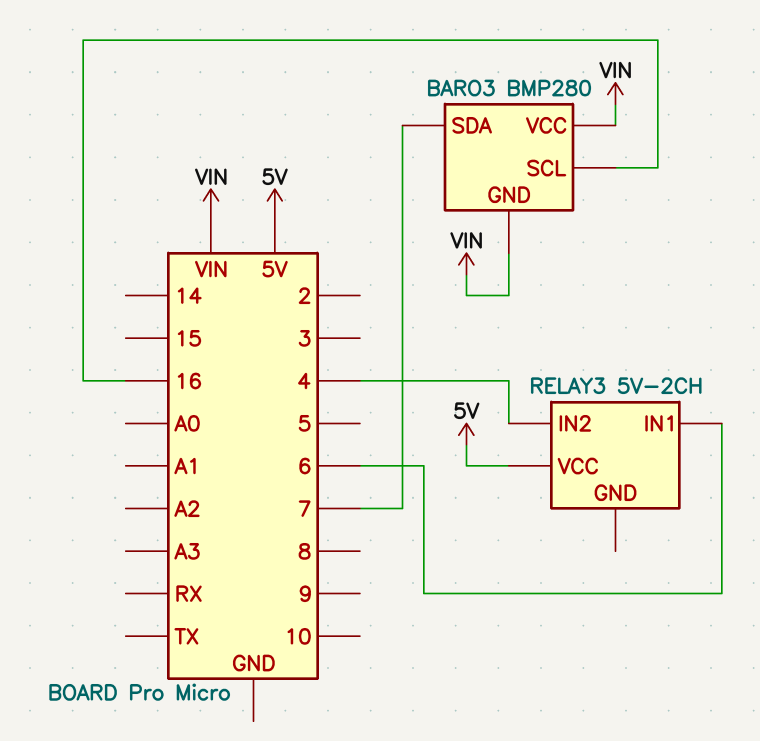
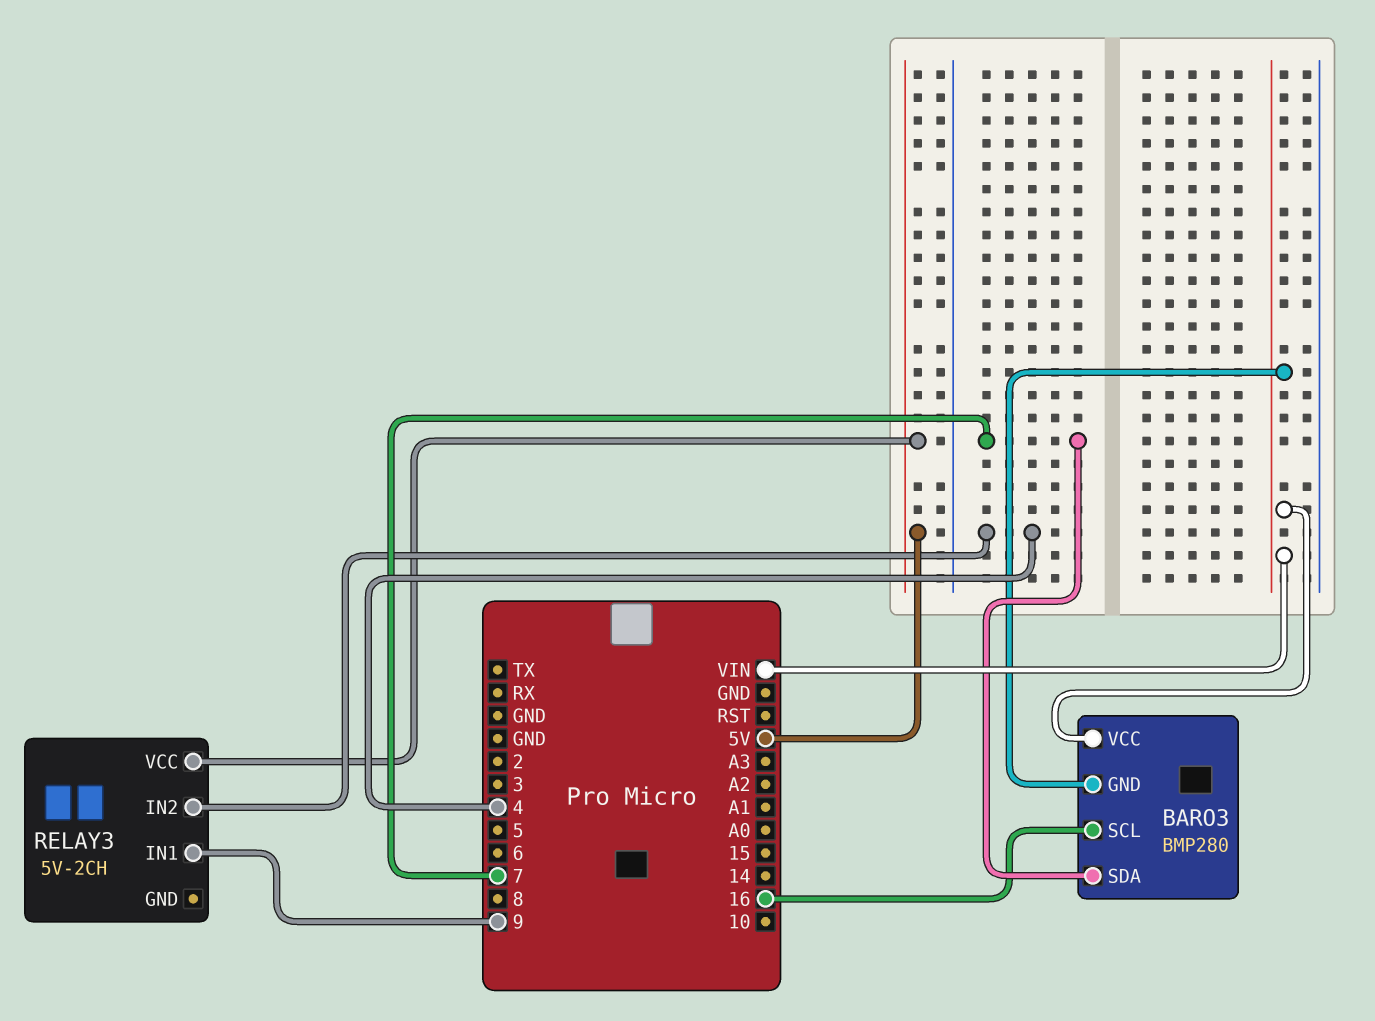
RELAY3 pin IN1: 6 -> 9

